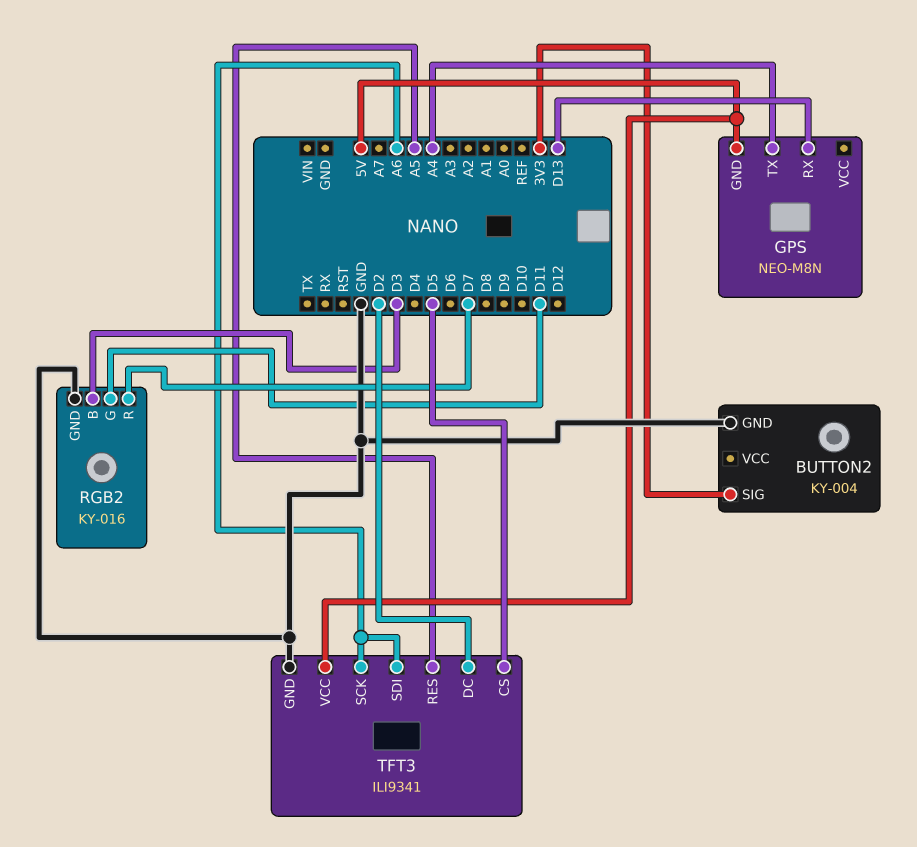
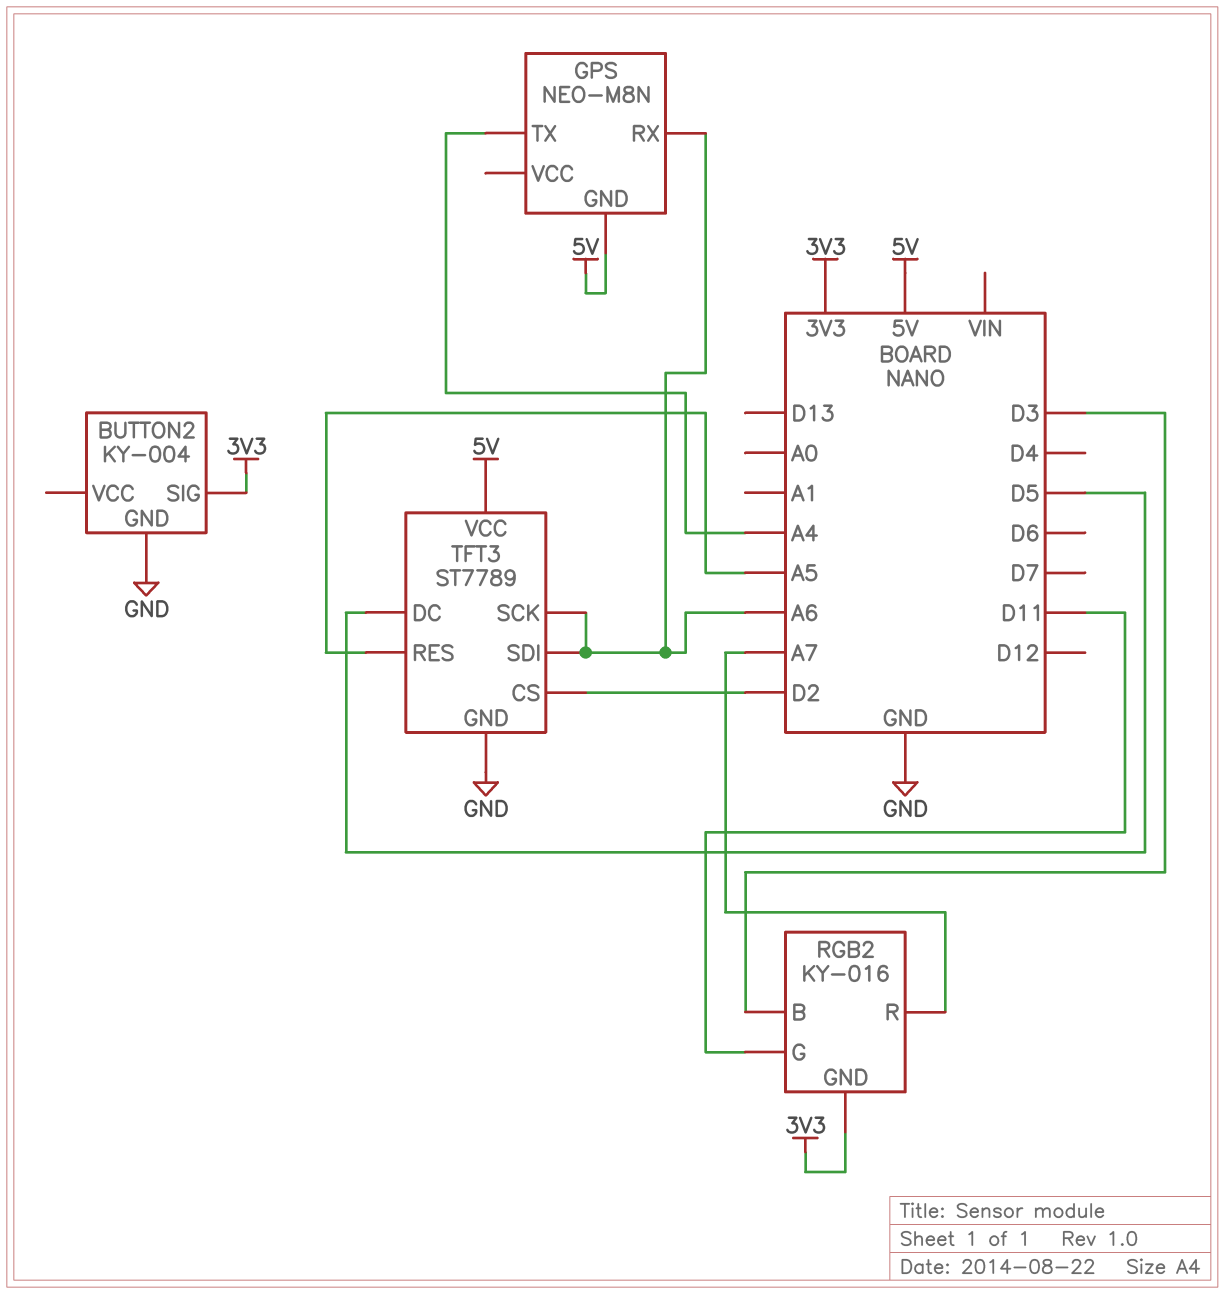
GPS pin RX: D13 -> A6
RGB2 pin GND: GND -> 3V3
RGB2 pin R: D7 -> A7
TFT3: ILI9341 -> ST7789
TFT3 pin CS: D5 -> D2
TFT3 pin DC: D2 -> D5

